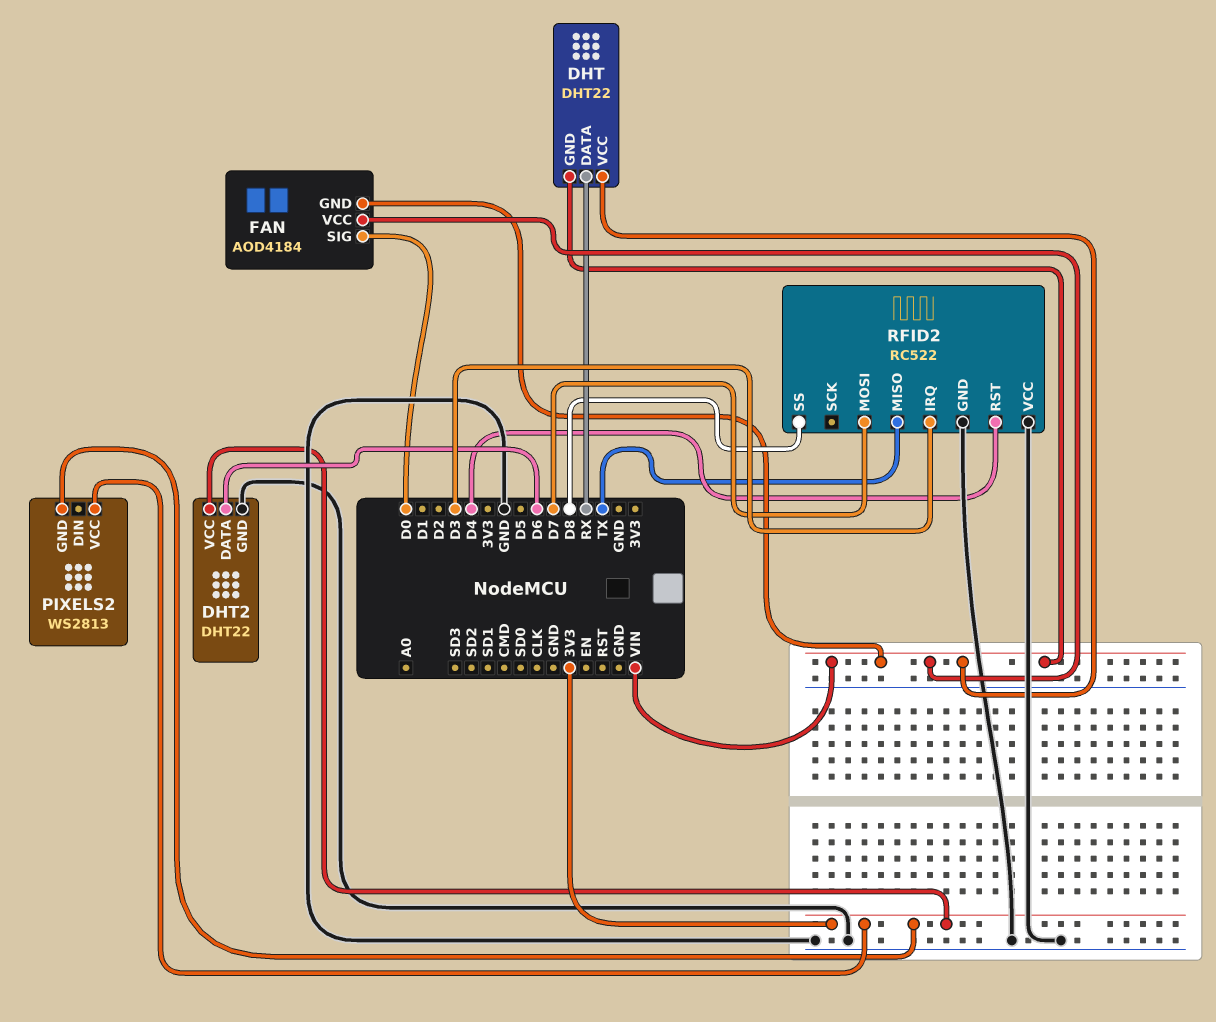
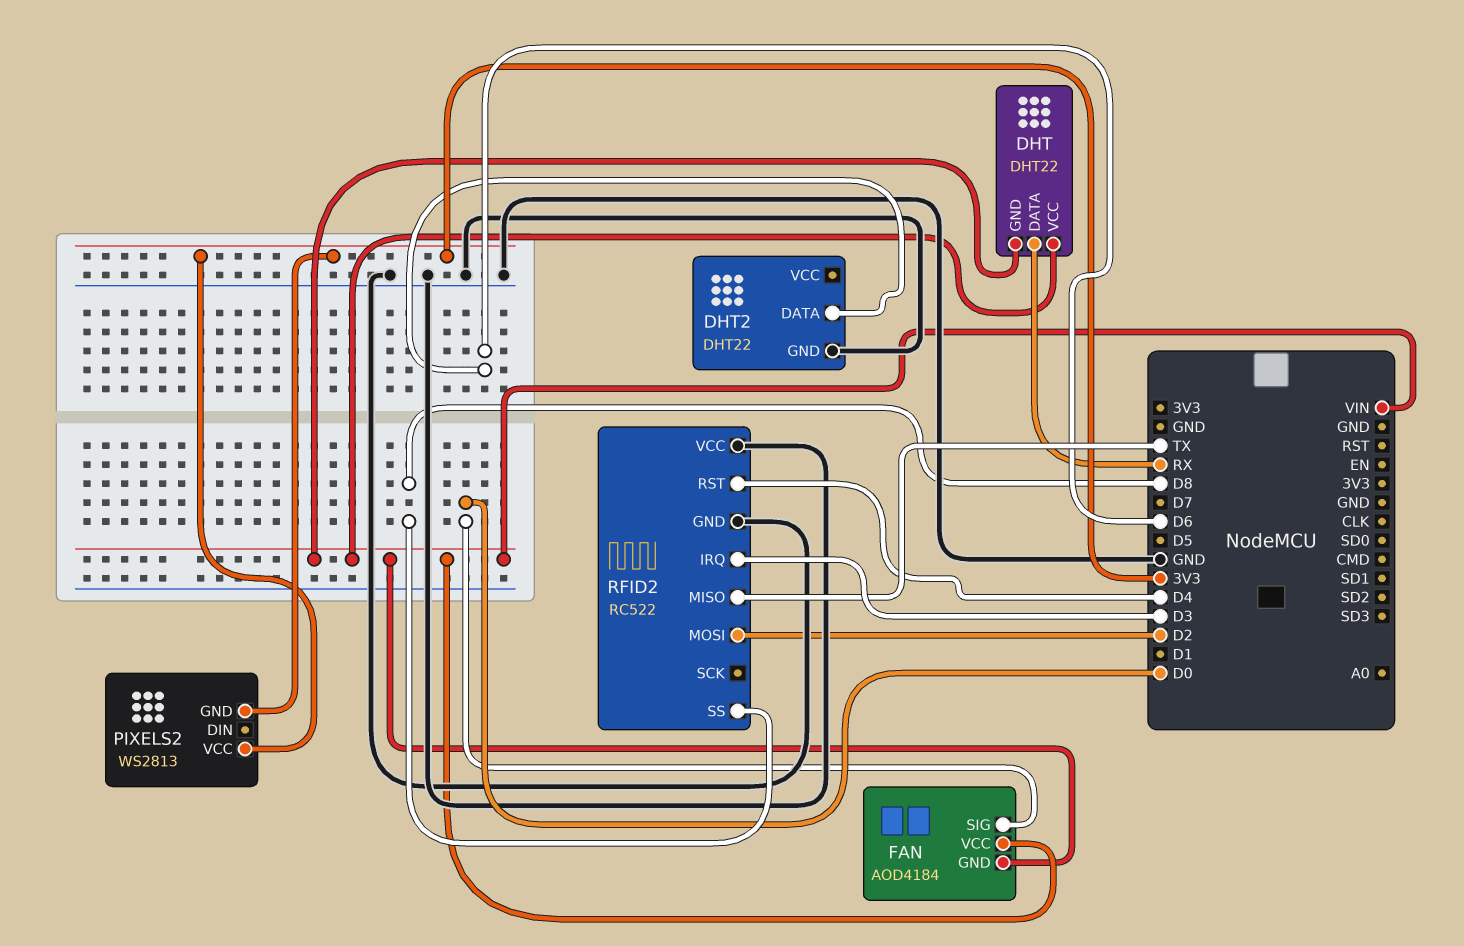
DHT2 pin VCC: 3V3 -> none
RFID2 pin MOSI: D7 -> D2

